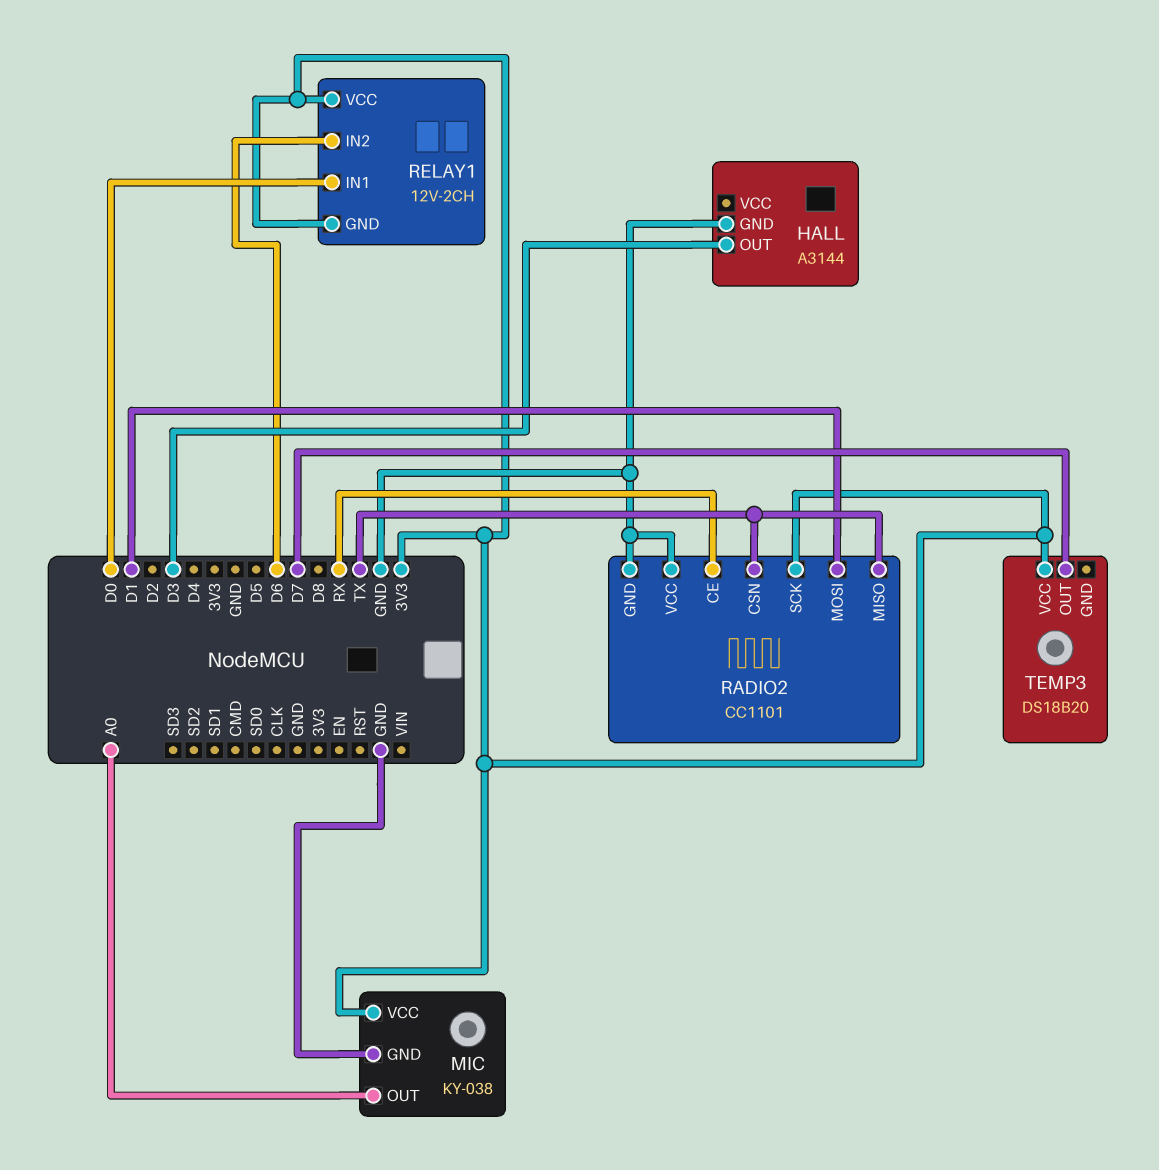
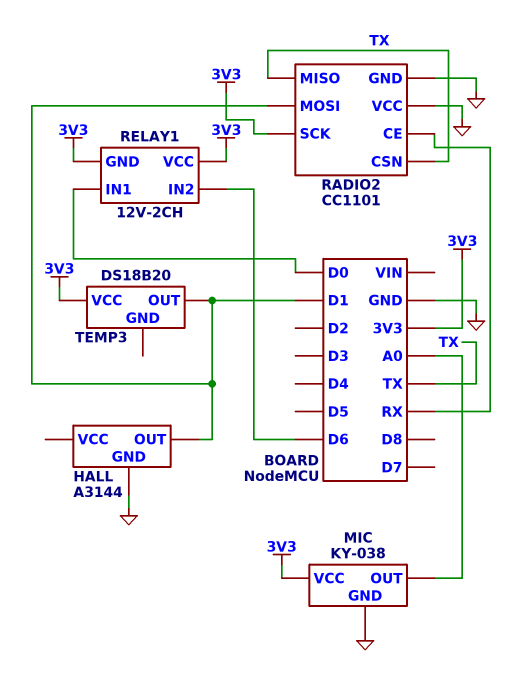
HALL pin OUT: D3 -> D1
TEMP3 pin OUT: D7 -> D1

